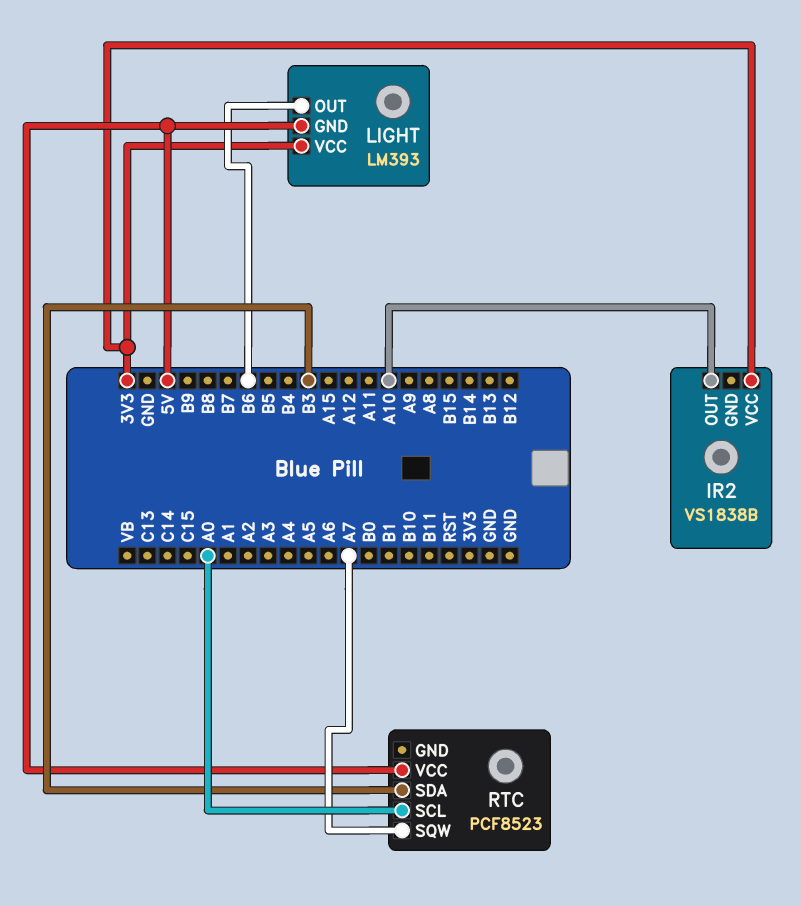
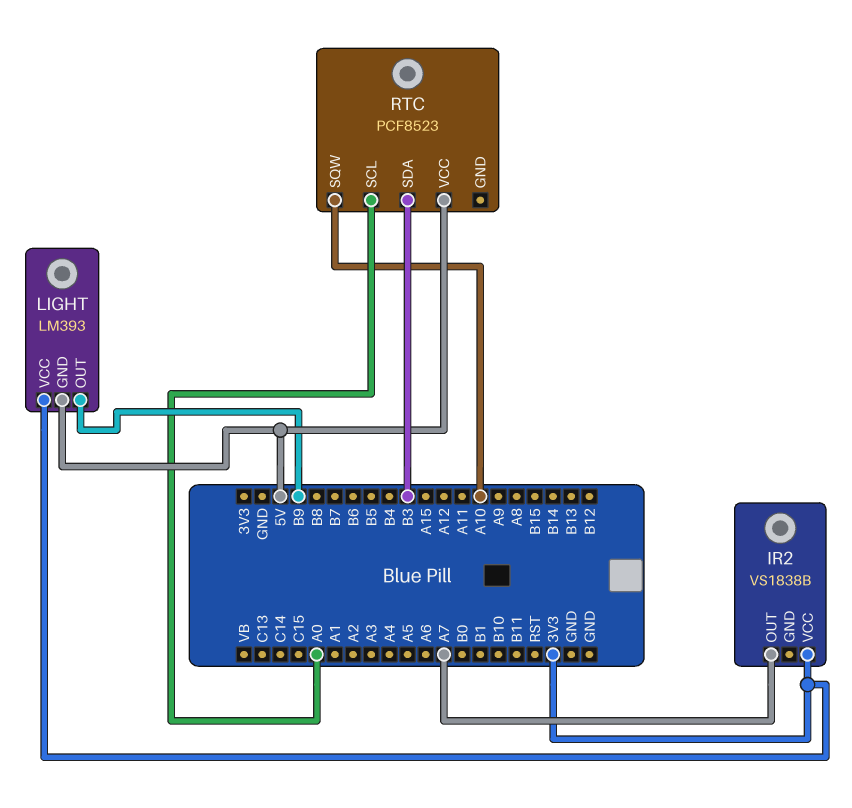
IR2 pin OUT: A10 -> A7
LIGHT pin OUT: B6 -> B9
RTC pin SQW: A7 -> A10

